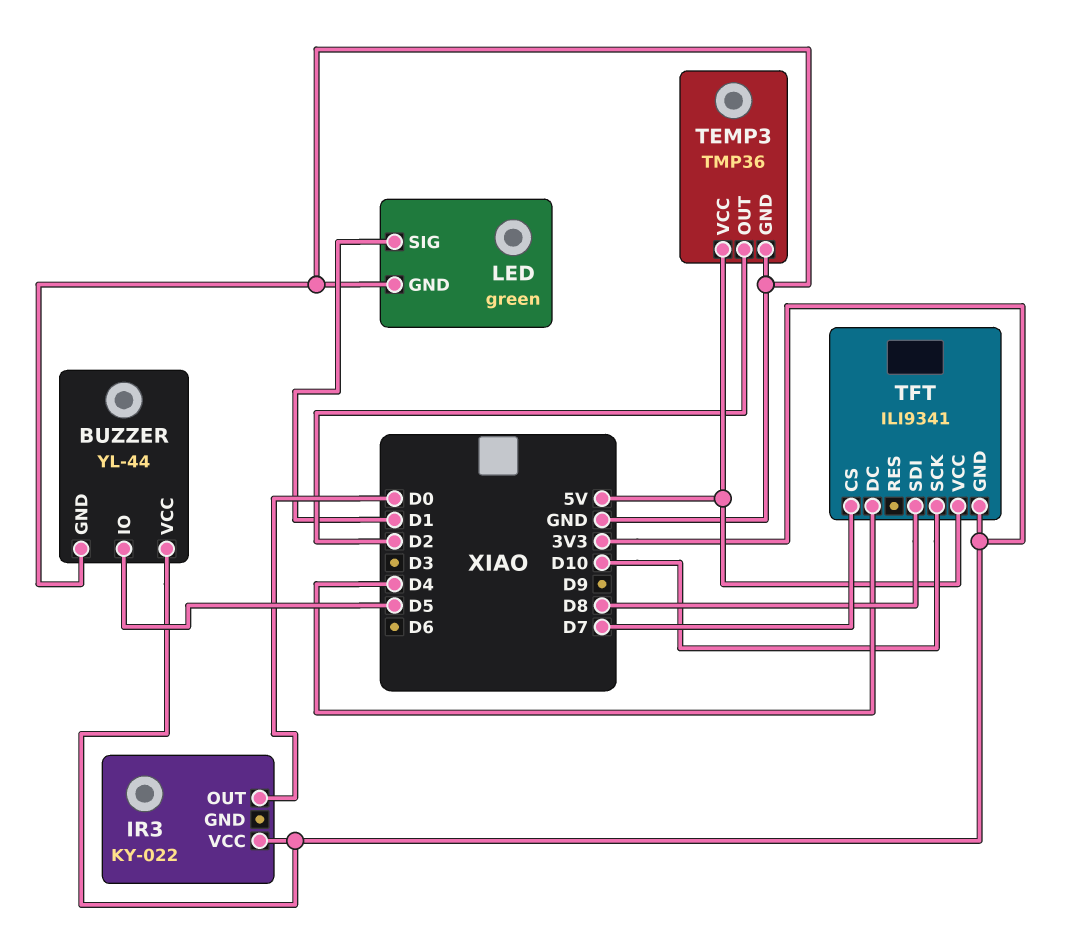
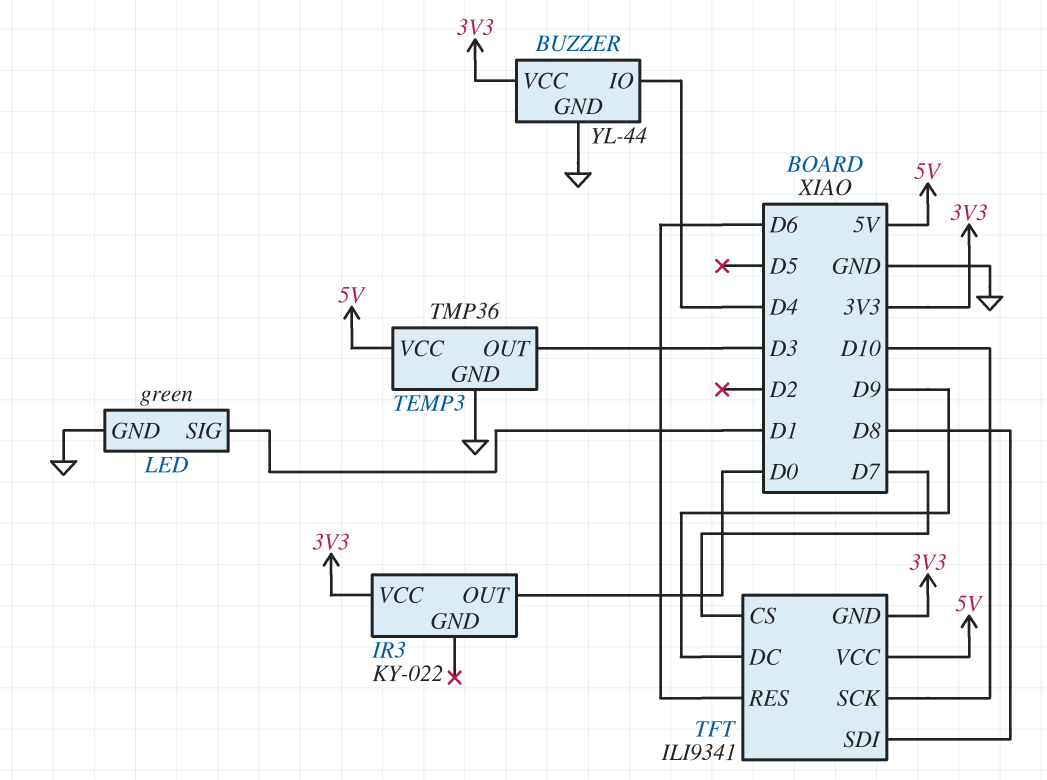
BUZZER pin IO: D5 -> D4
TEMP3 pin OUT: D2 -> D3
TFT pin DC: D4 -> D9
TFT pin RES: none -> D6

